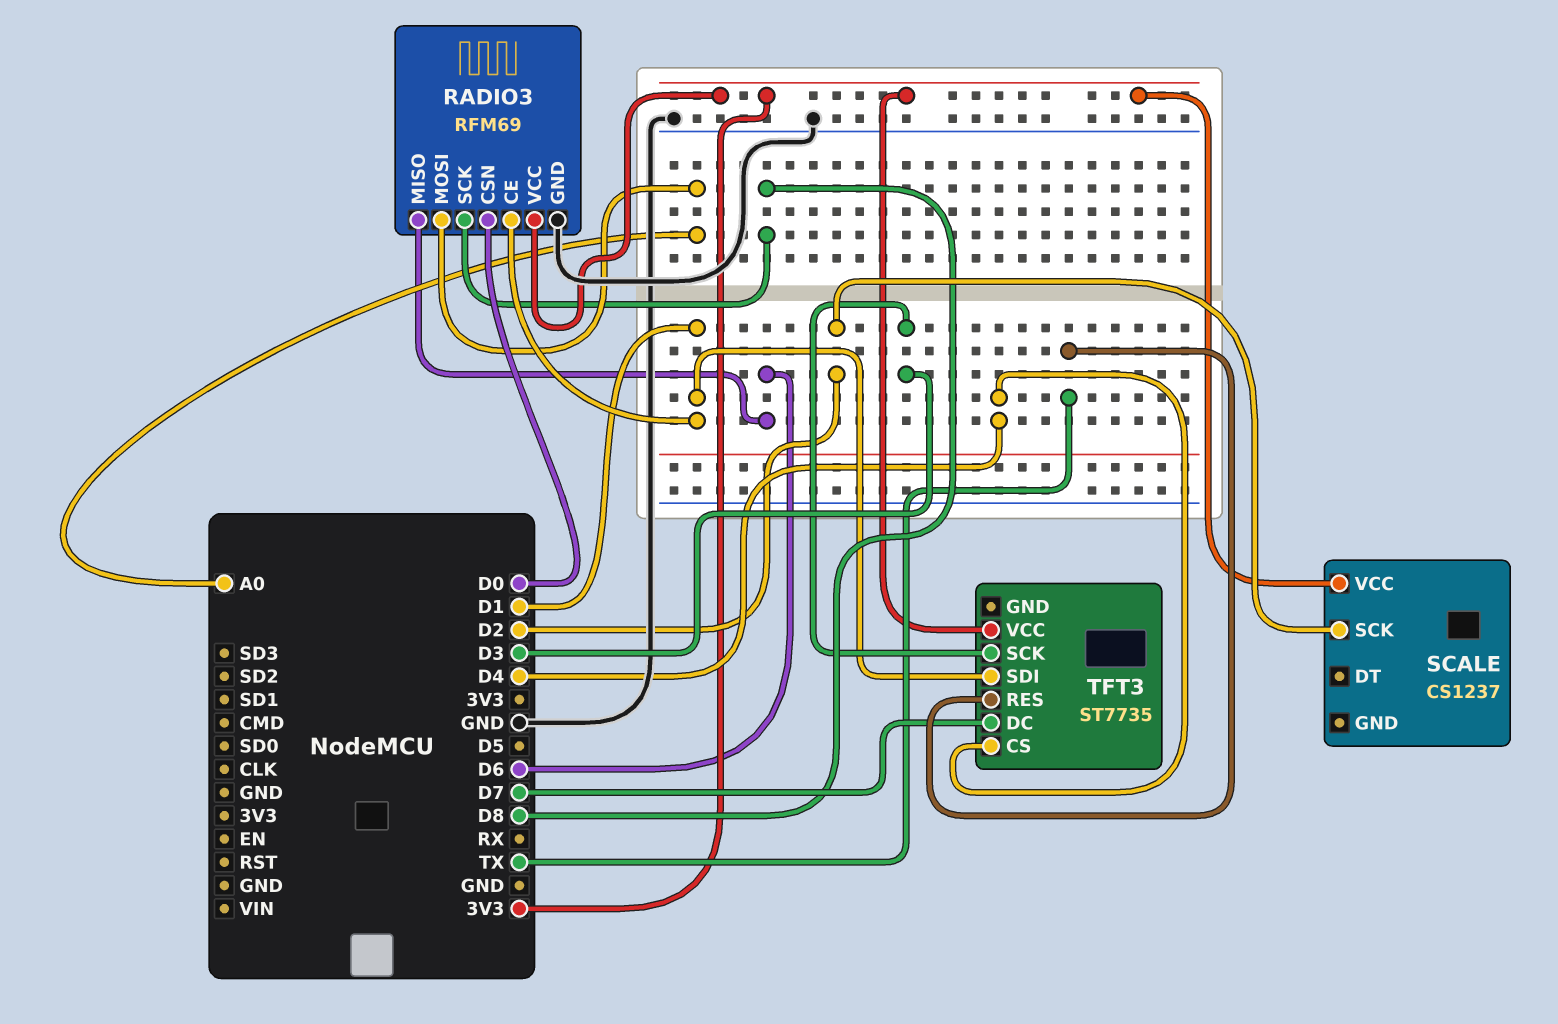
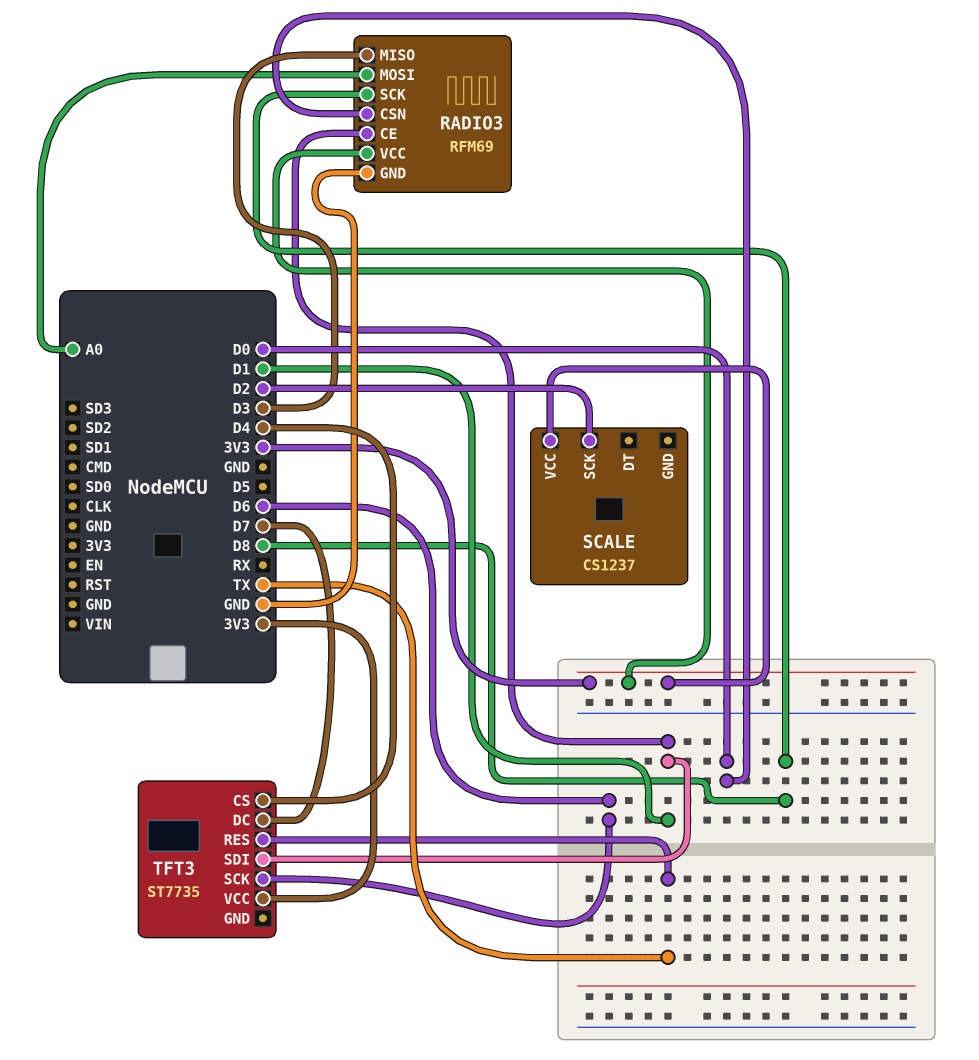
RADIO3 pin MISO: D6 -> D3
TFT3 pin SCK: D3 -> D6

